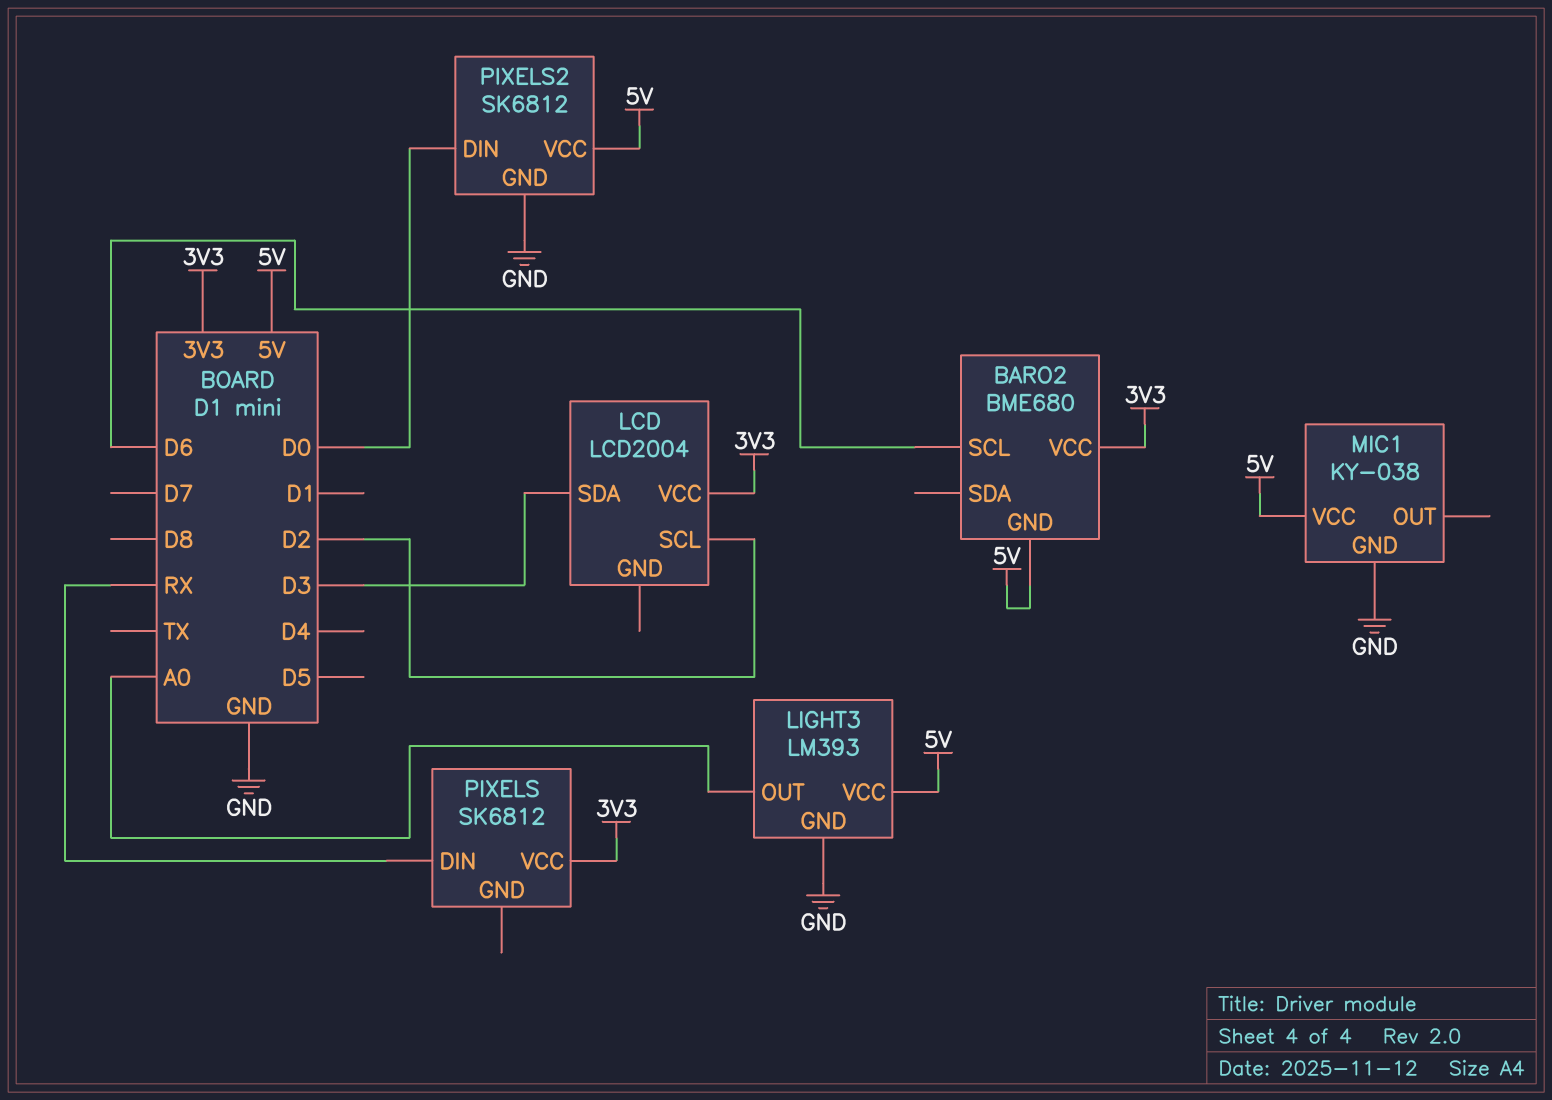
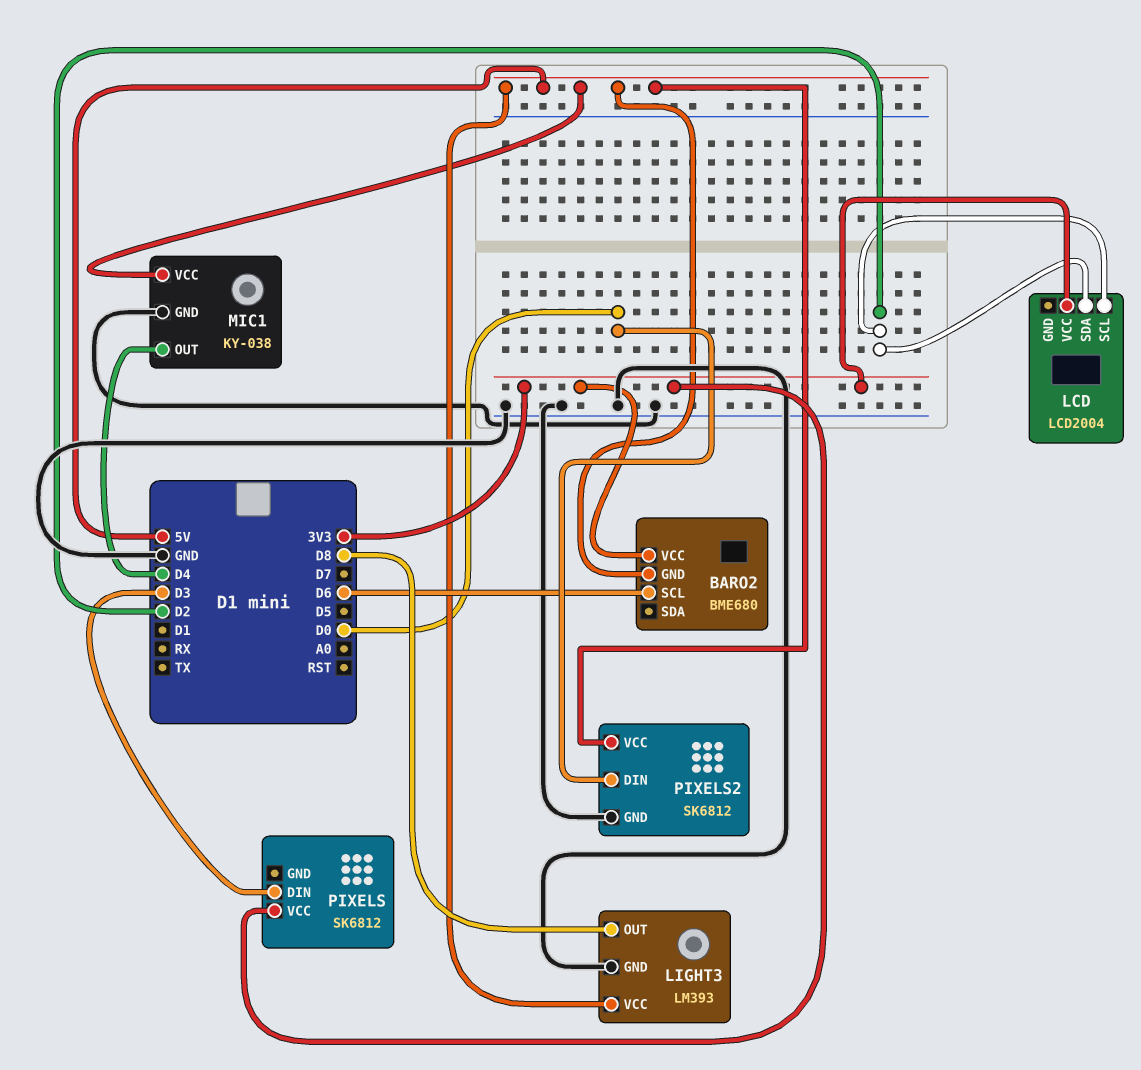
LCD pin SDA: D3 -> D2
LIGHT3 pin OUT: A0 -> D8
MIC1 pin OUT: none -> D4
PIXELS pin DIN: RX -> D3

